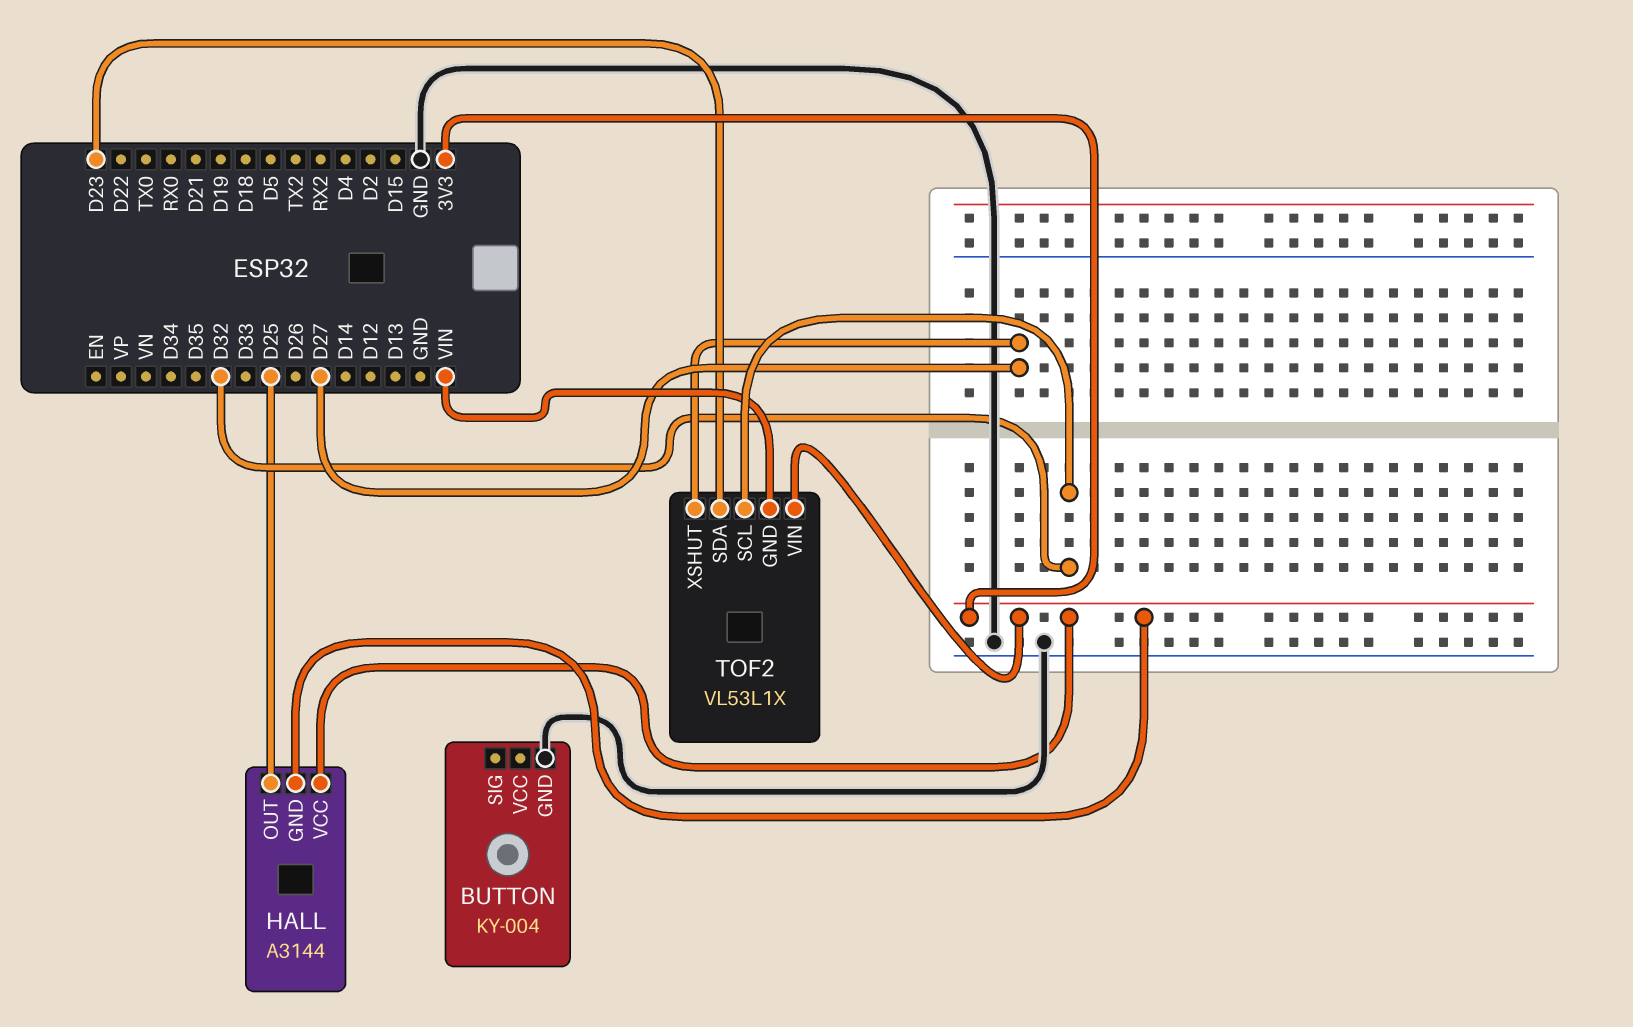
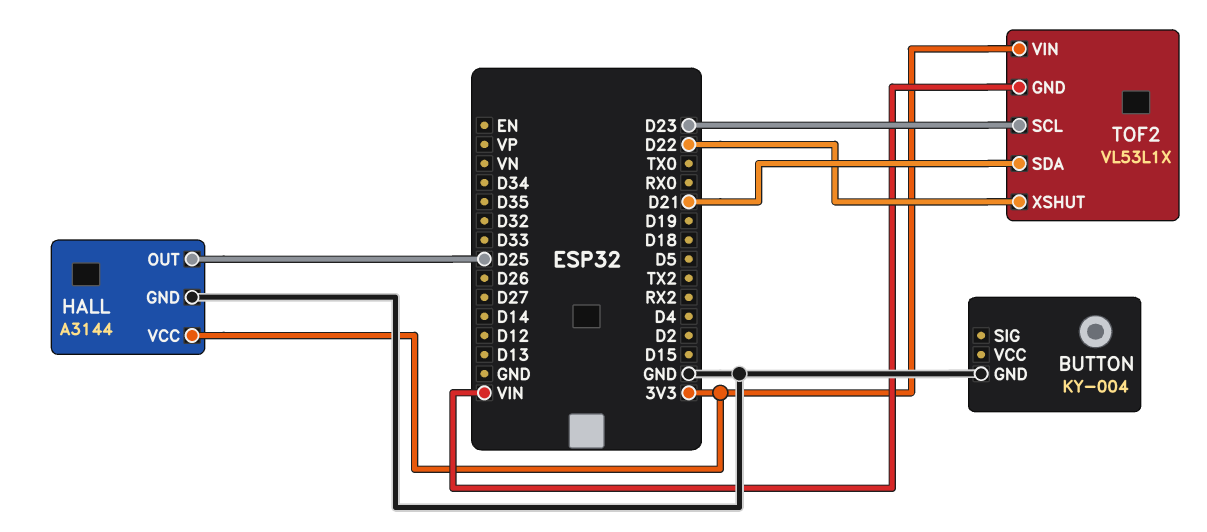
HALL pin GND: 3V3 -> GND
TOF2 pin SCL: D32 -> D23
TOF2 pin SDA: D23 -> D21
TOF2 pin XSHUT: D27 -> D22

